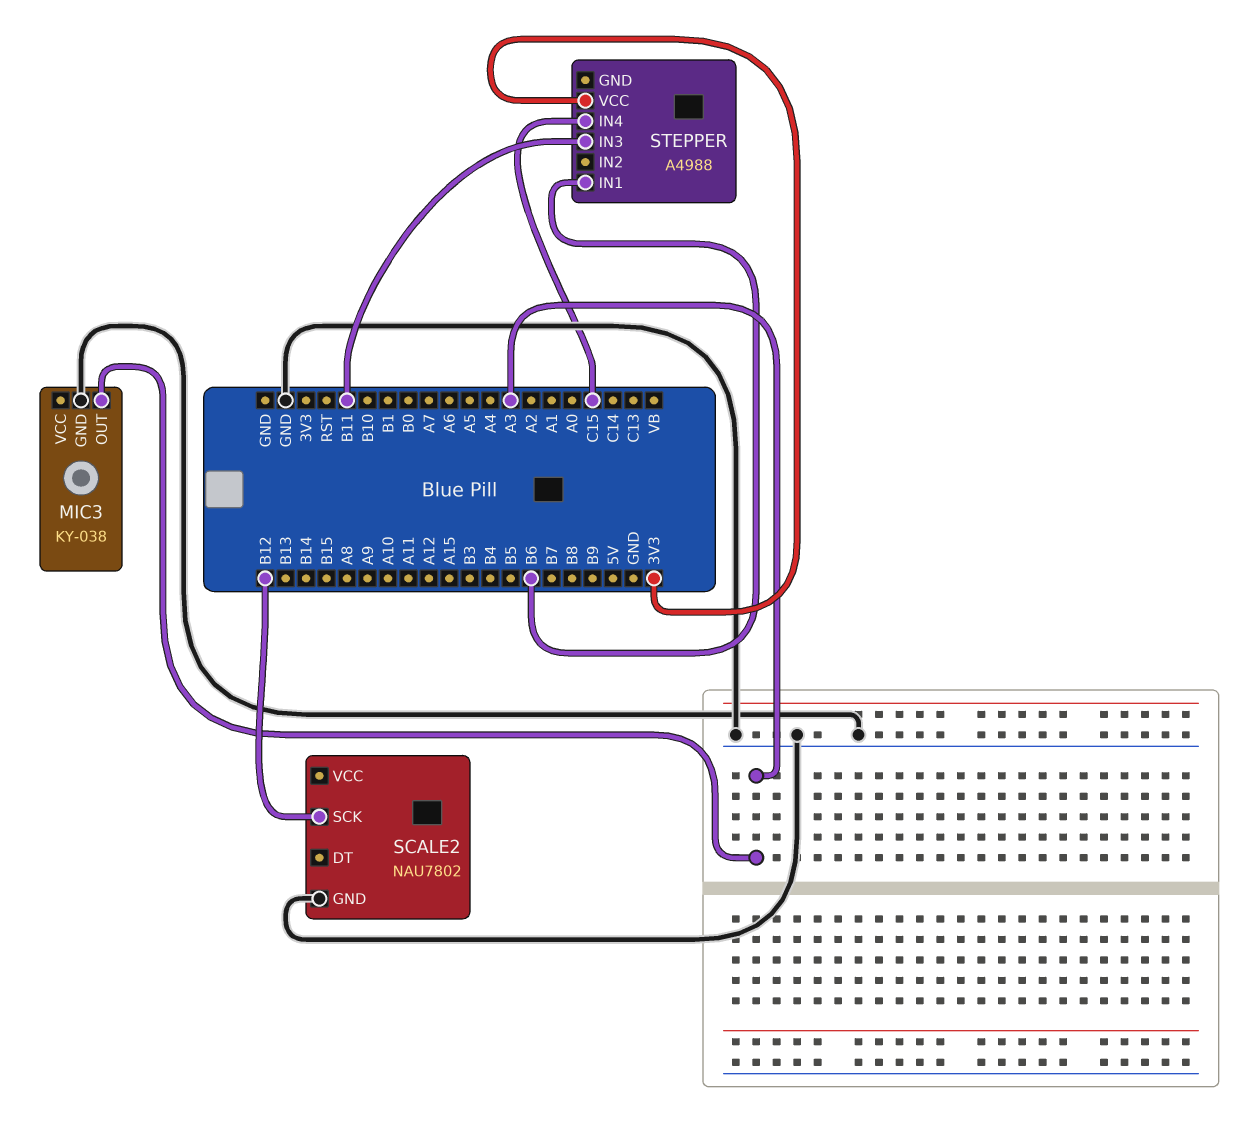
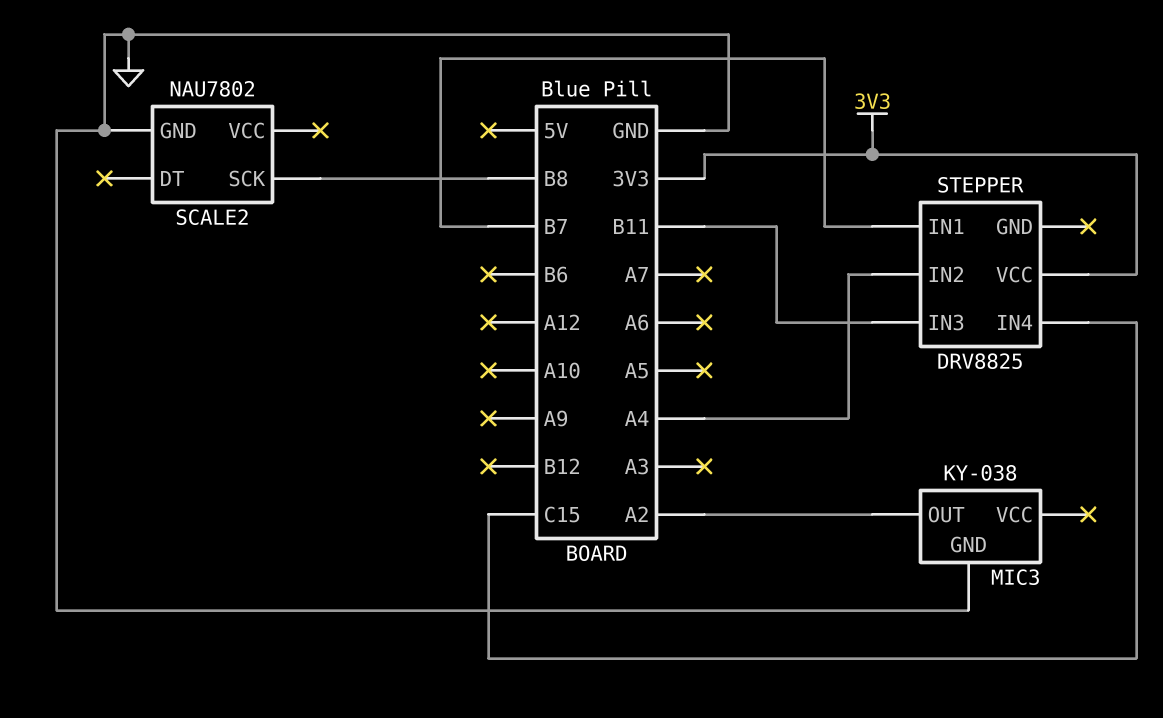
MIC3 pin OUT: A3 -> A2
SCALE2 pin SCK: B12 -> B8
STEPPER: A4988 -> DRV8825
STEPPER pin IN1: B6 -> B7
STEPPER pin IN2: none -> A4

